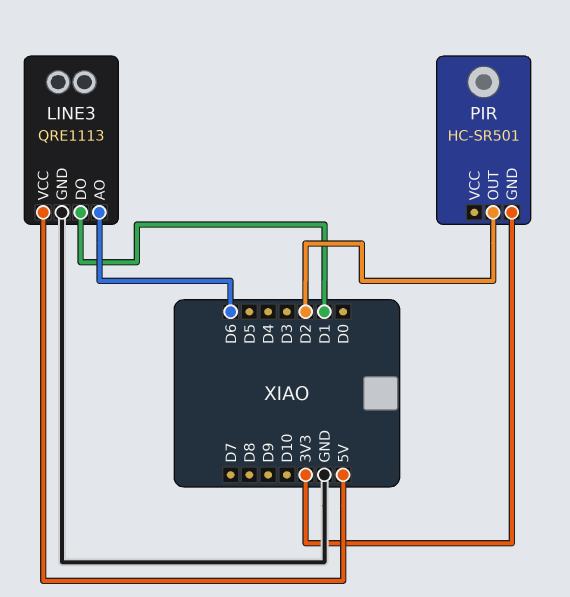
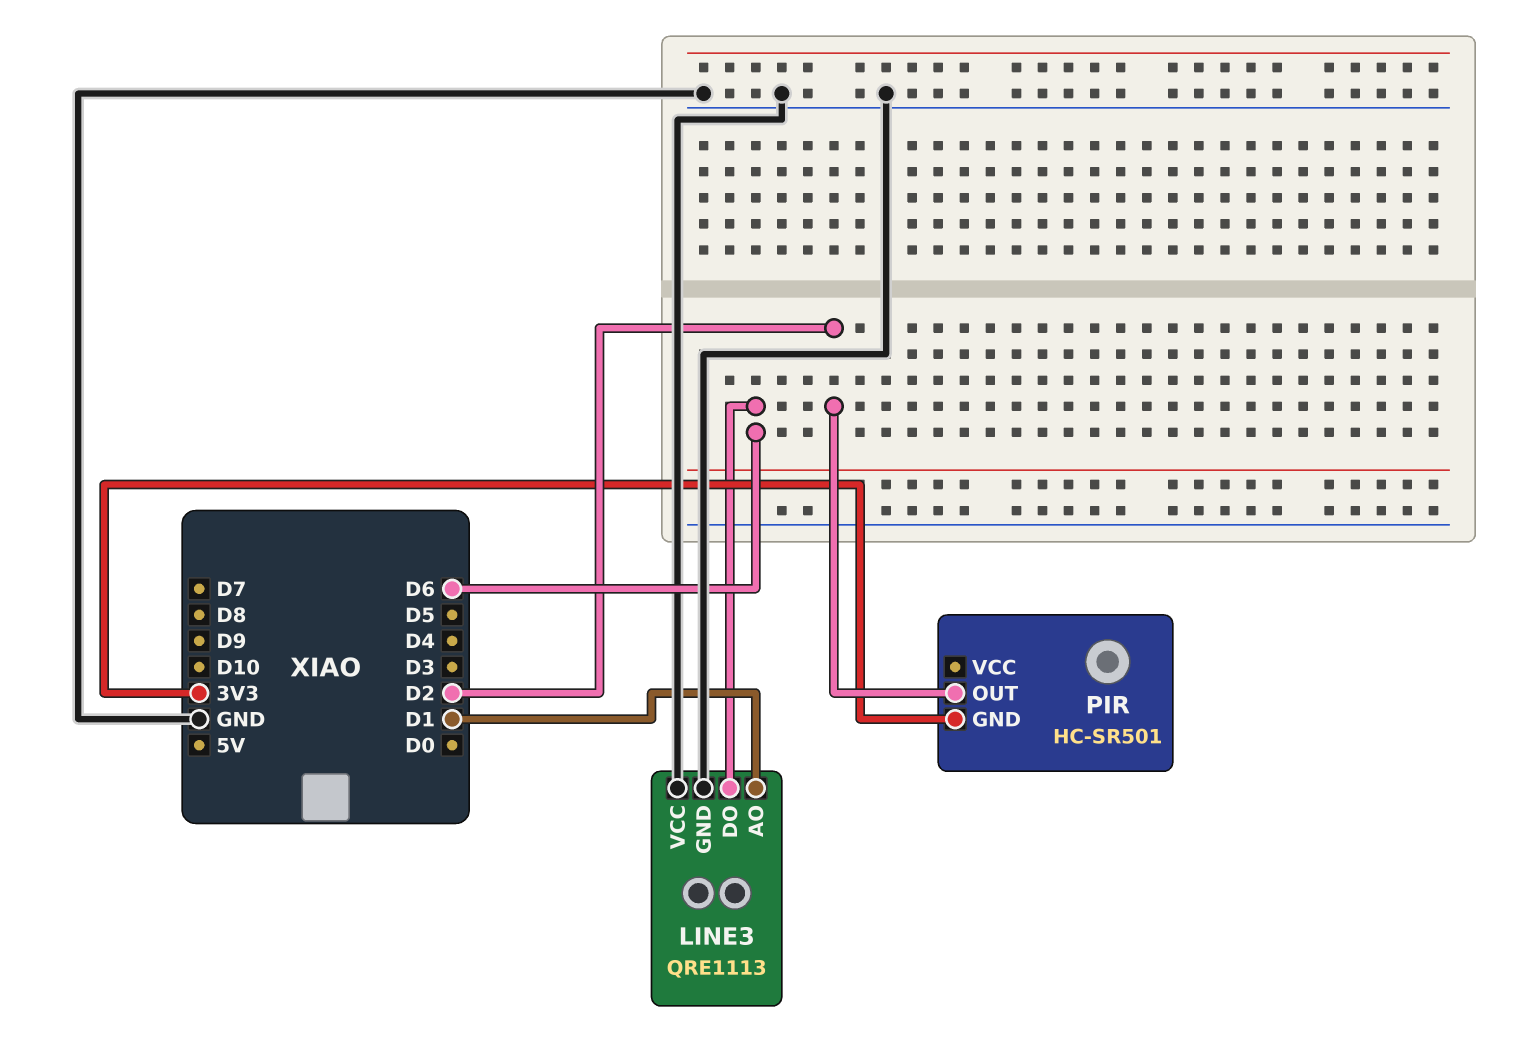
LINE3 pin AO: D6 -> D1
LINE3 pin DO: D1 -> D6
LINE3 pin VCC: 5V -> GND

